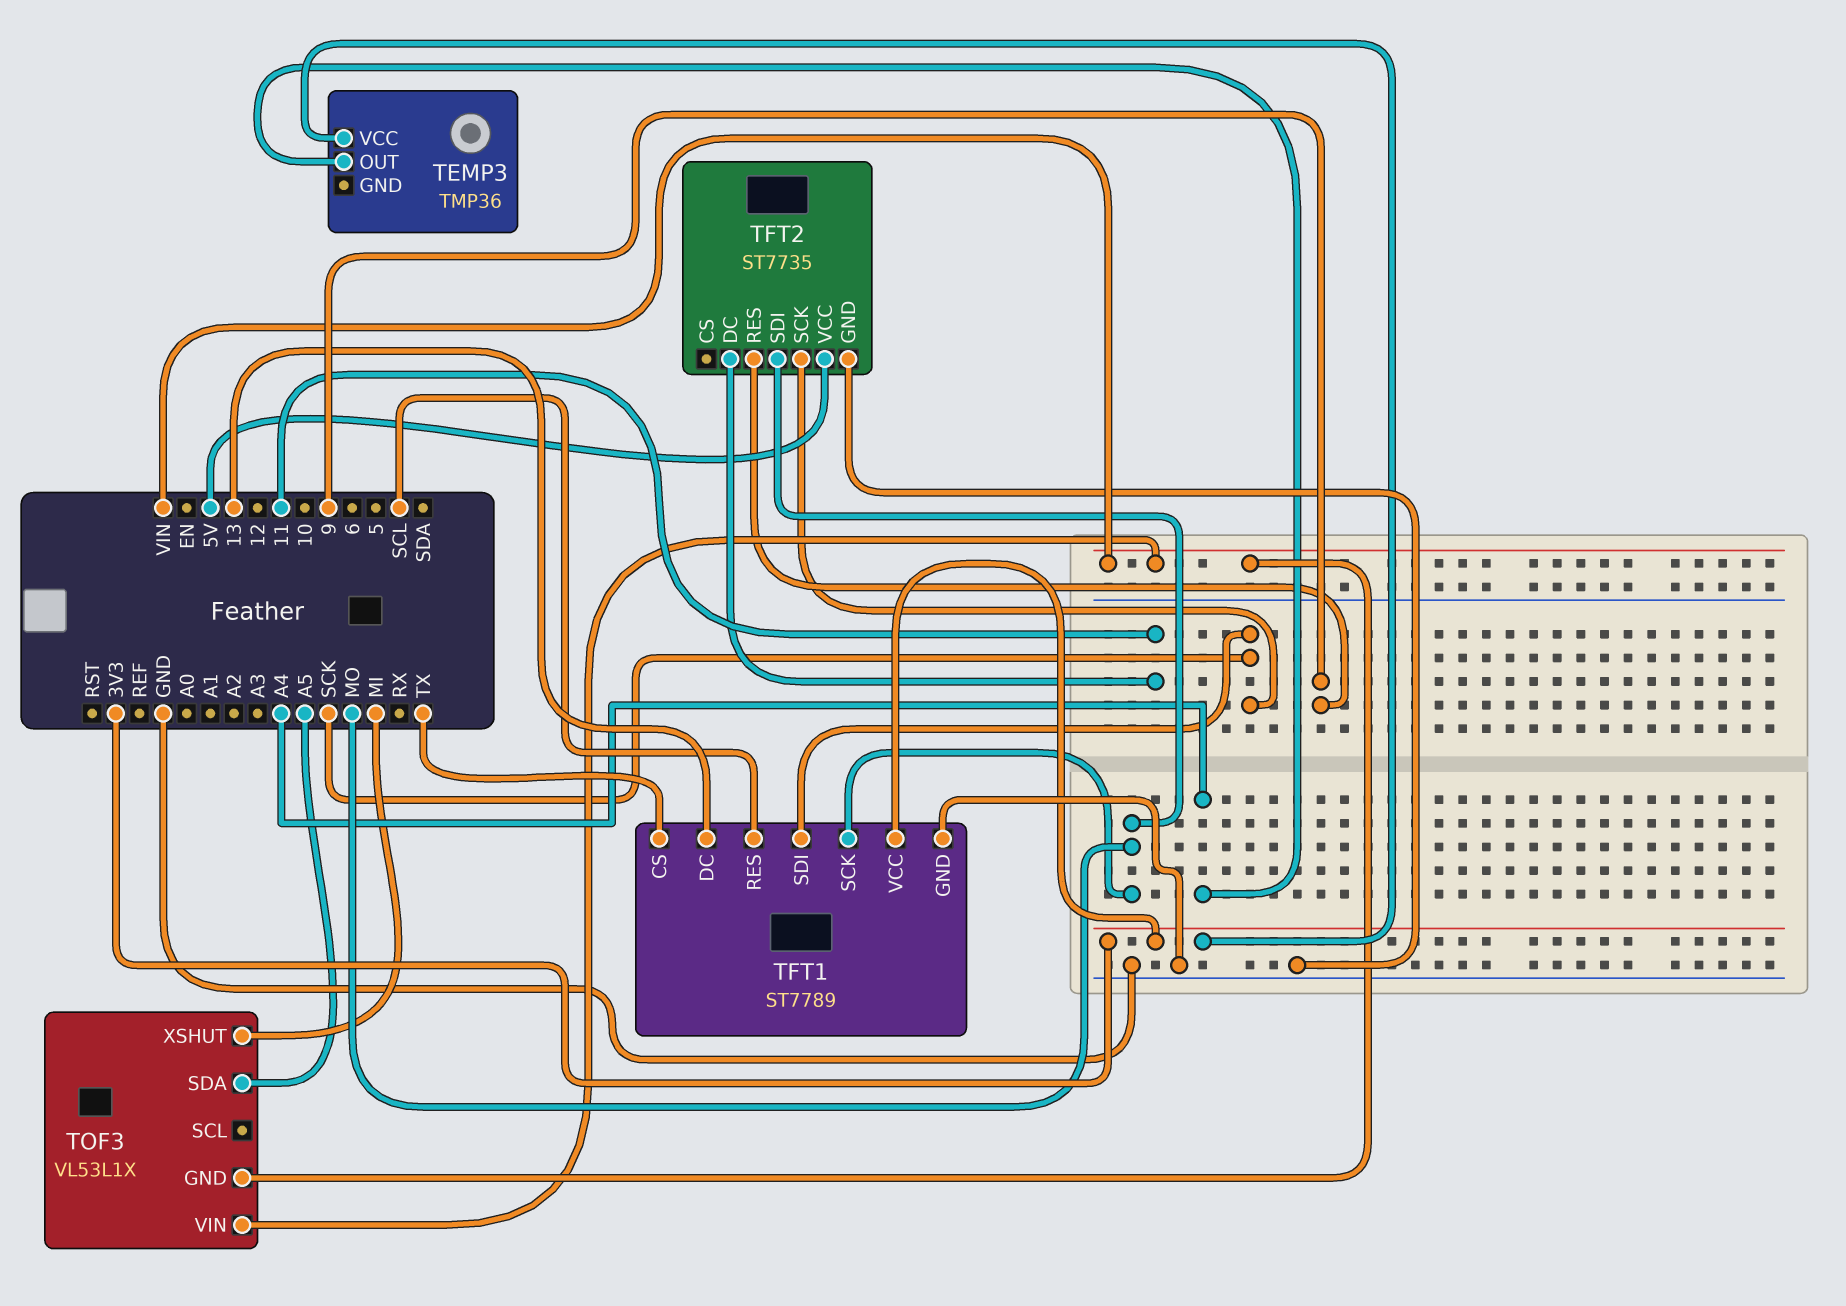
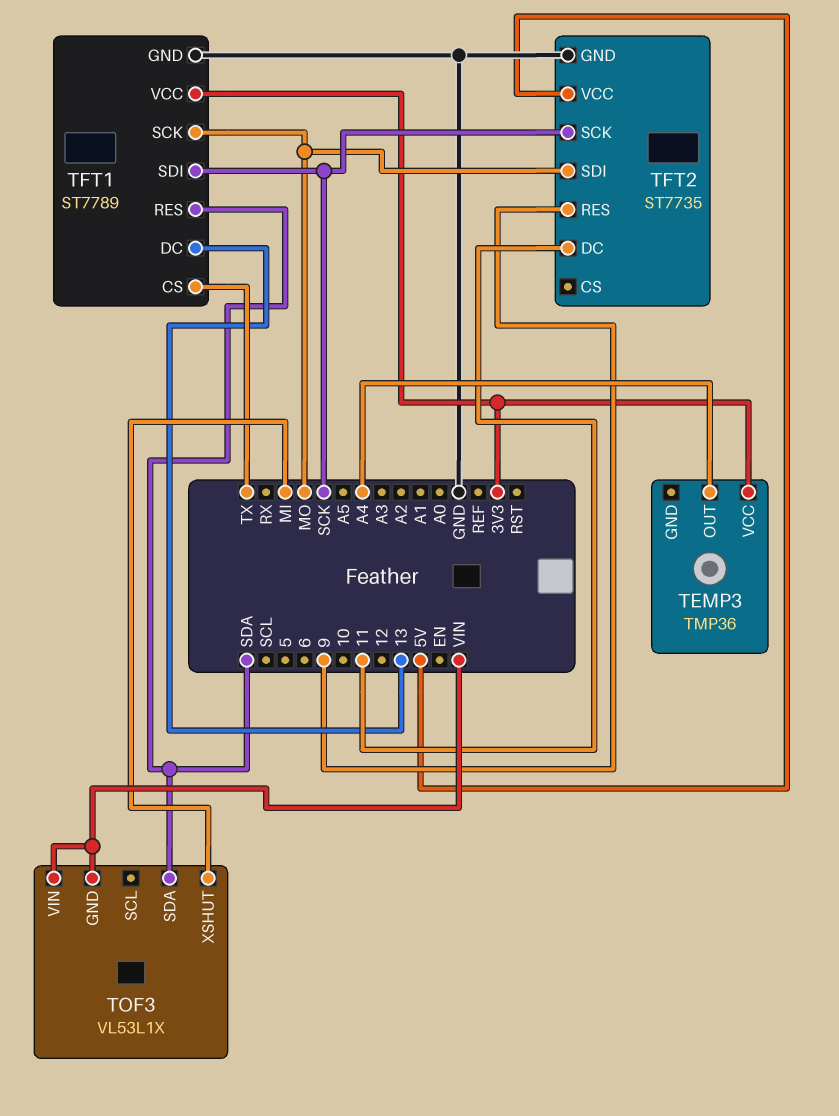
TFT1 pin RES: SCL -> SDA
TOF3 pin SDA: A5 -> SDA

